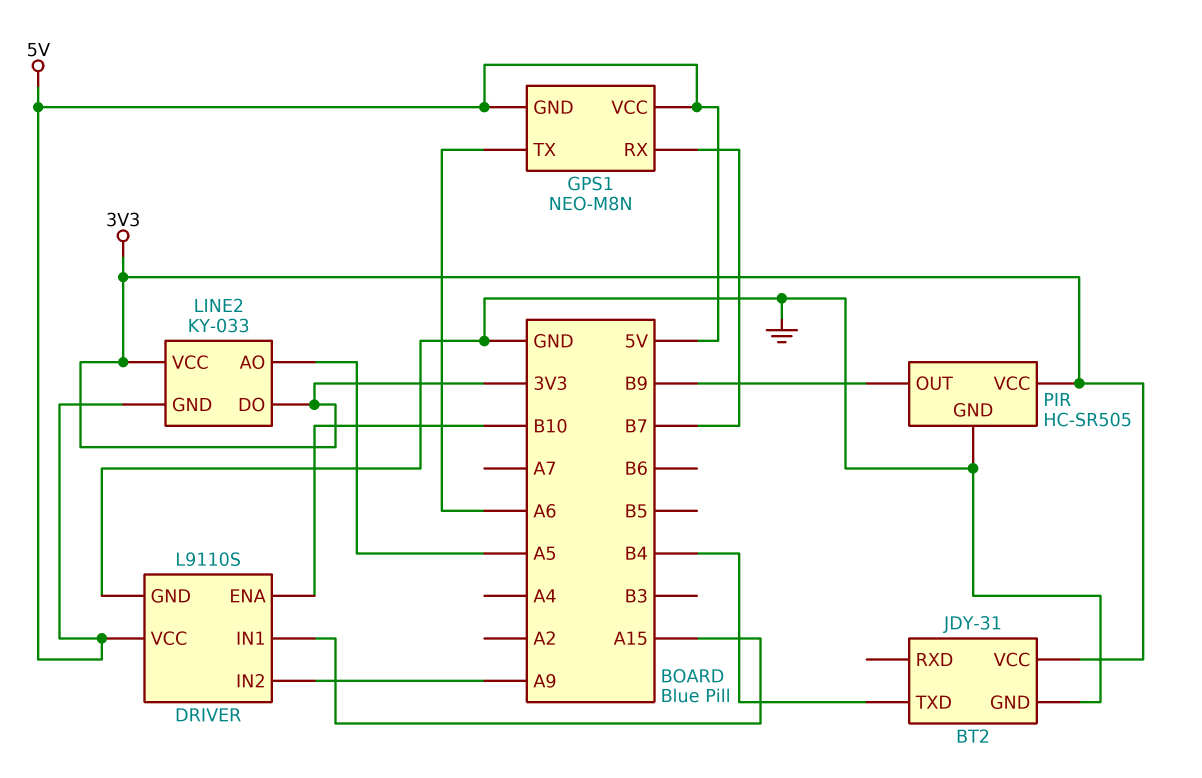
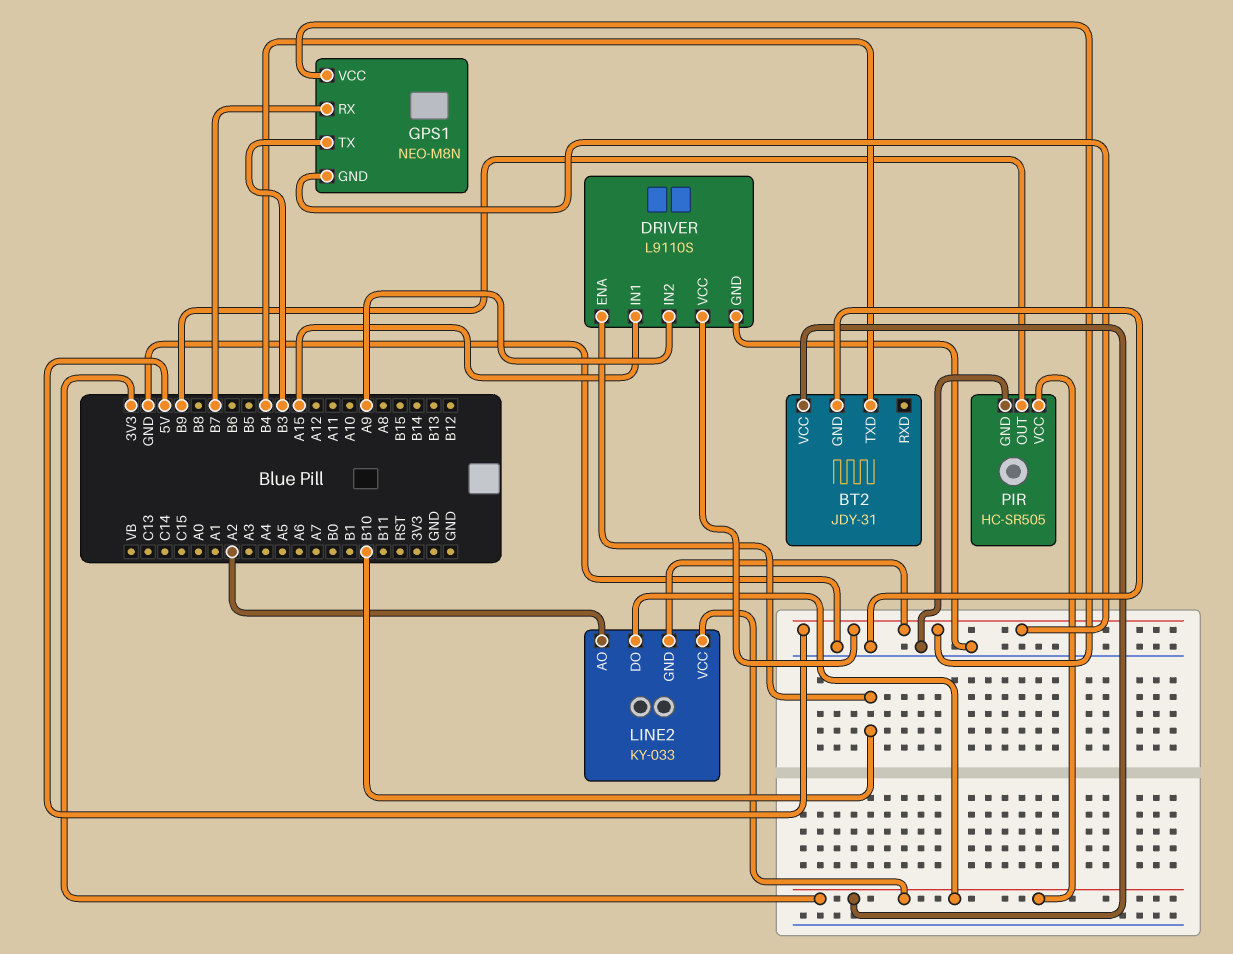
GPS1 pin TX: A6 -> B3
LINE2 pin AO: A5 -> A2

